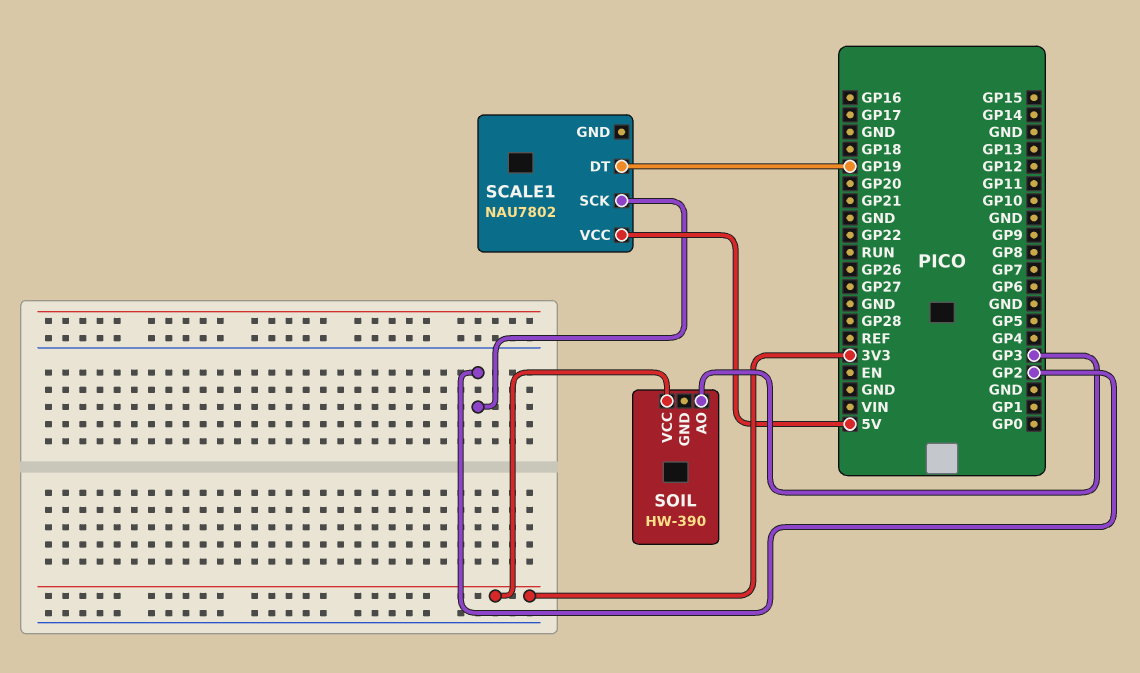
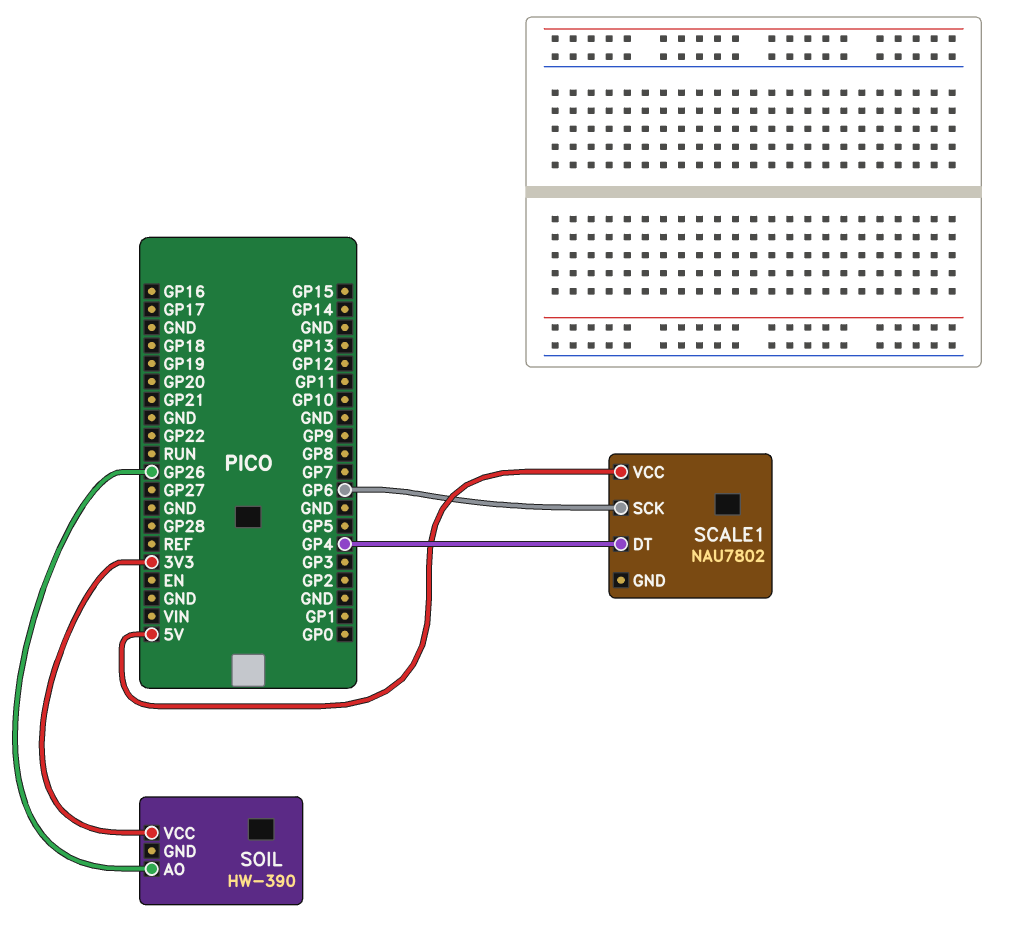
SCALE1 pin DT: GP19 -> GP4
SCALE1 pin SCK: GP2 -> GP6
SOIL pin AO: GP3 -> GP26

